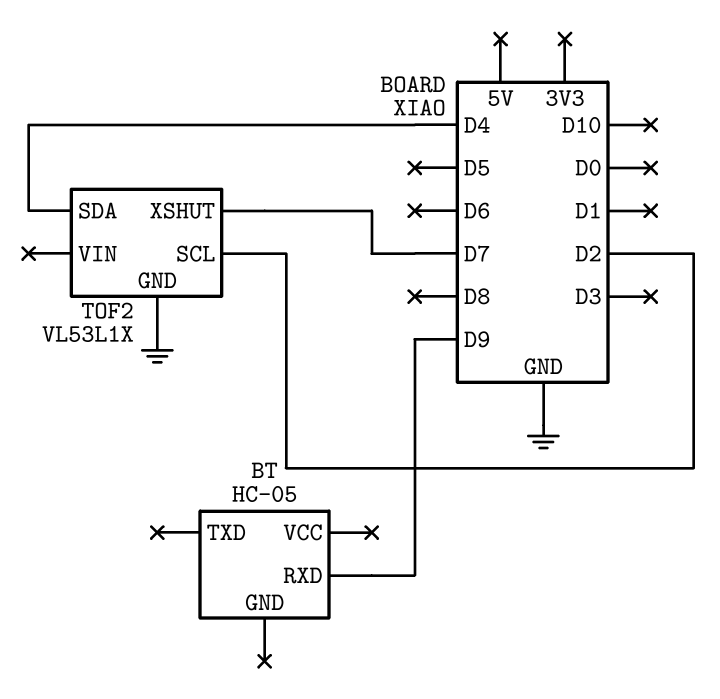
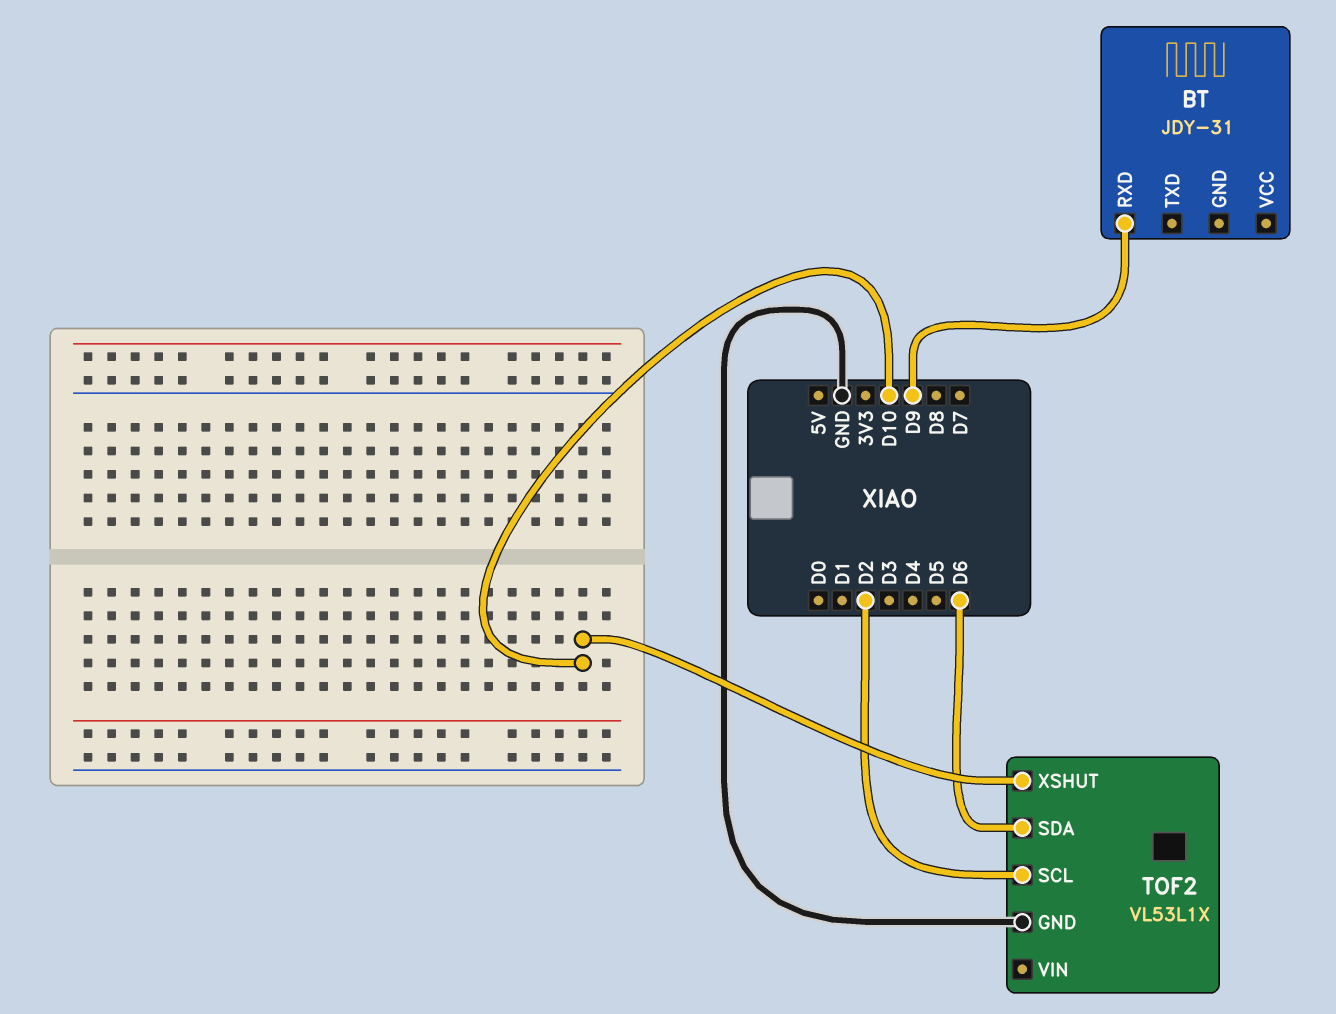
BT: HC-05 -> JDY-31
TOF2 pin SDA: D4 -> D6
TOF2 pin XSHUT: D7 -> D10

